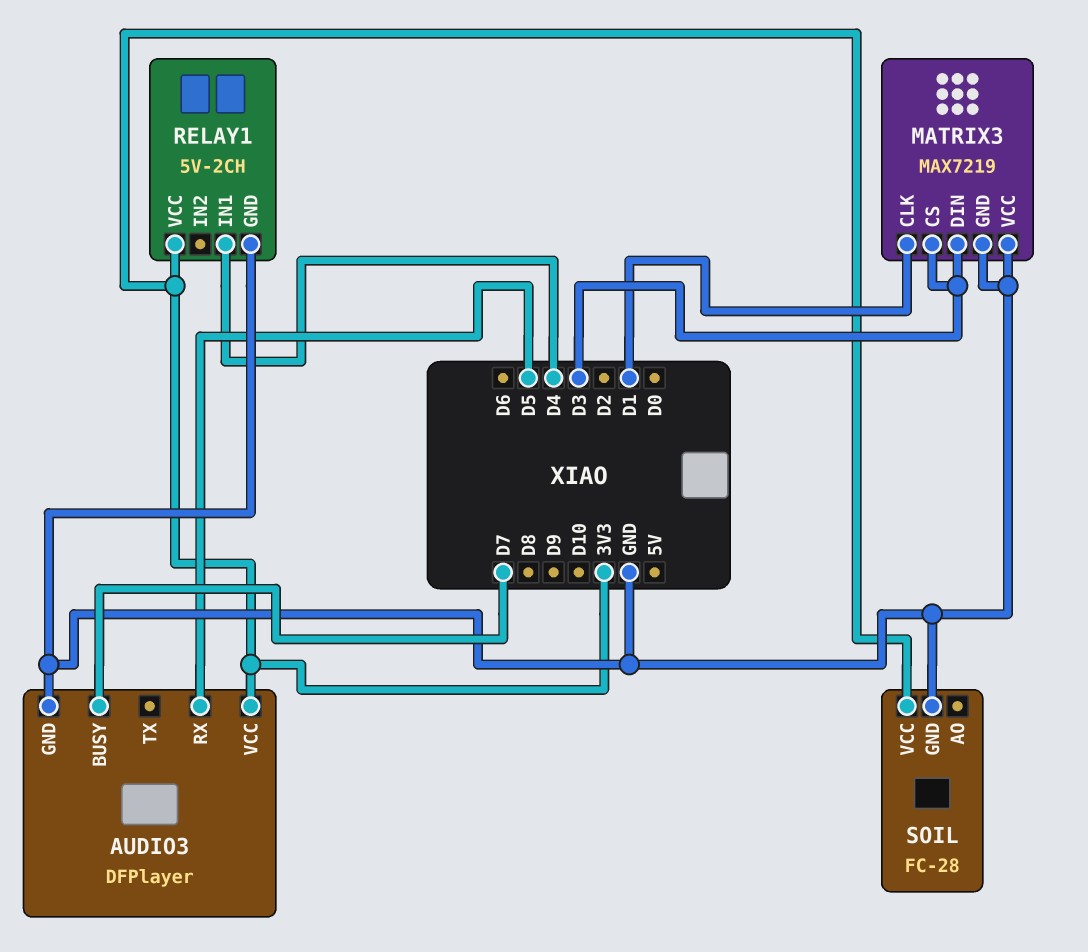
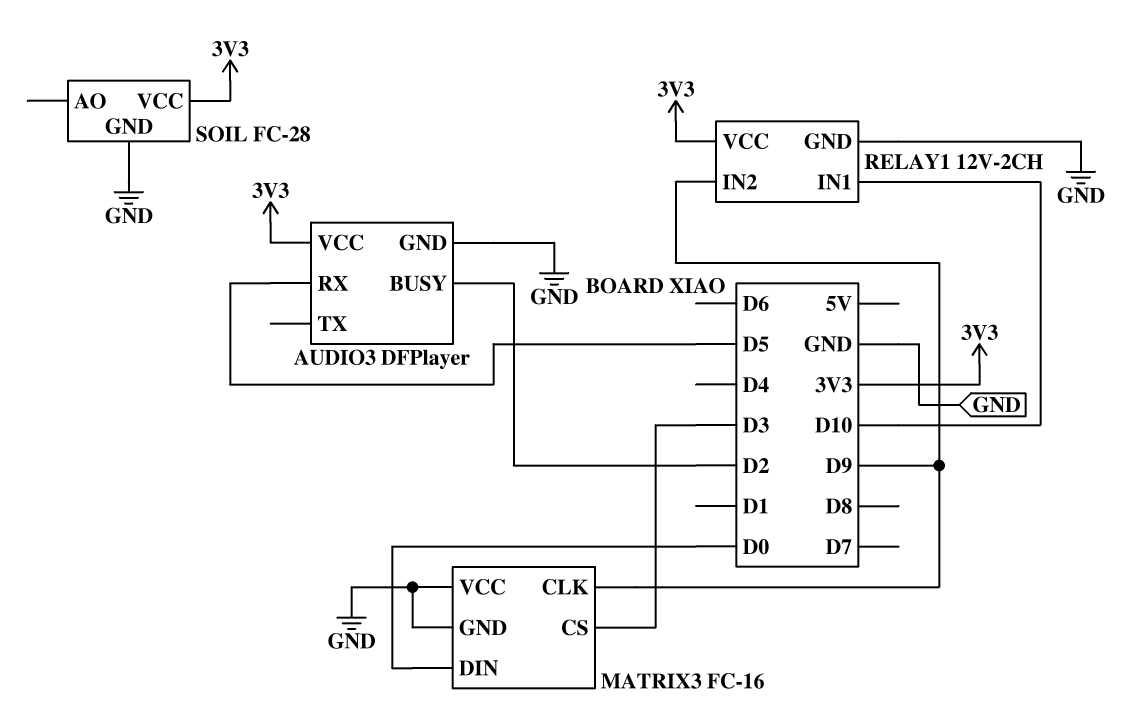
AUDIO3 pin BUSY: D7 -> D2
MATRIX3: MAX7219 -> FC-16
MATRIX3 pin CLK: D1 -> D9
MATRIX3 pin DIN: D3 -> D0
RELAY1: 5V-2CH -> 12V-2CH
RELAY1 pin IN1: D4 -> D10
RELAY1 pin IN2: none -> D9

